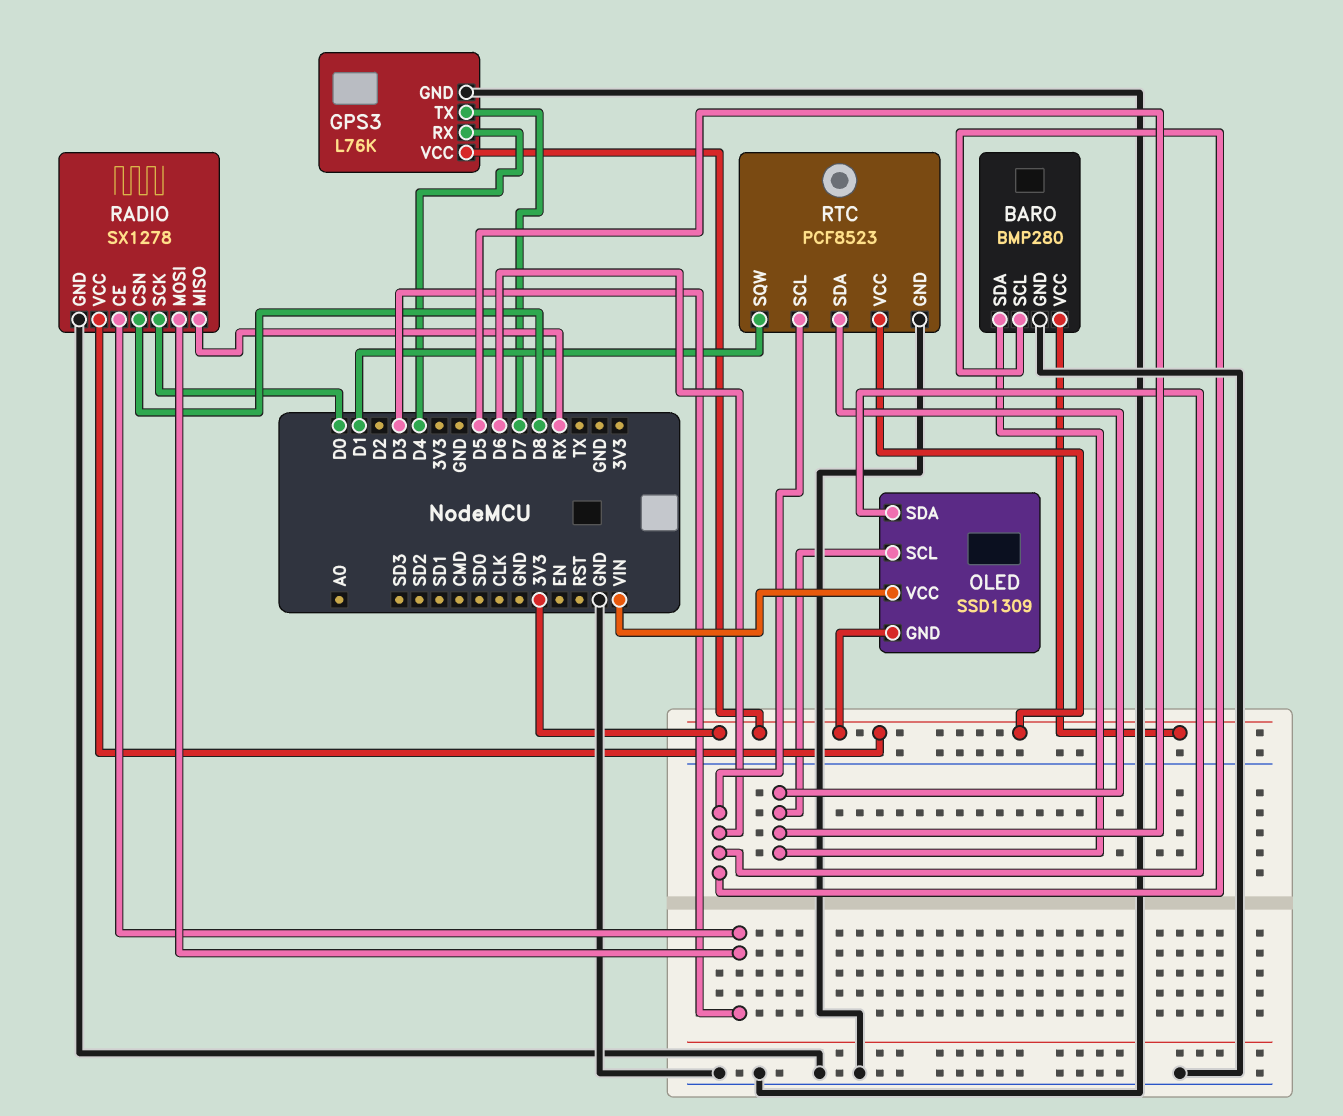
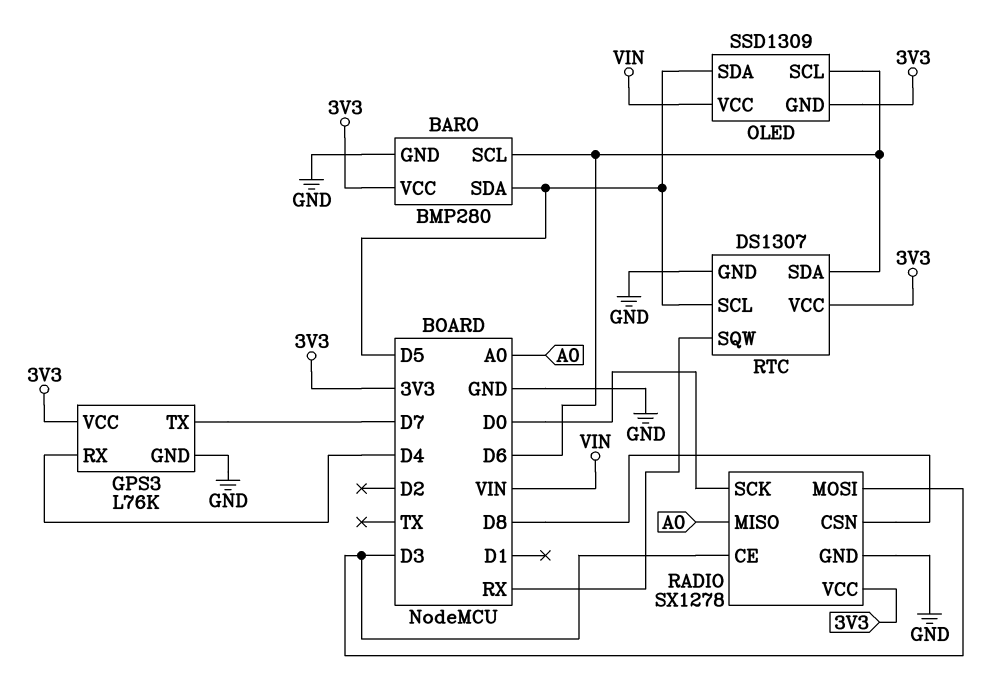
OLED pin SCL: D5 -> D6
OLED pin SDA: D6 -> D5
RADIO pin MISO: RX -> A0
RTC: PCF8523 -> DS1307
RTC pin SCL: D6 -> D5
RTC pin SDA: D5 -> D6
RTC pin SQW: D1 -> RX

